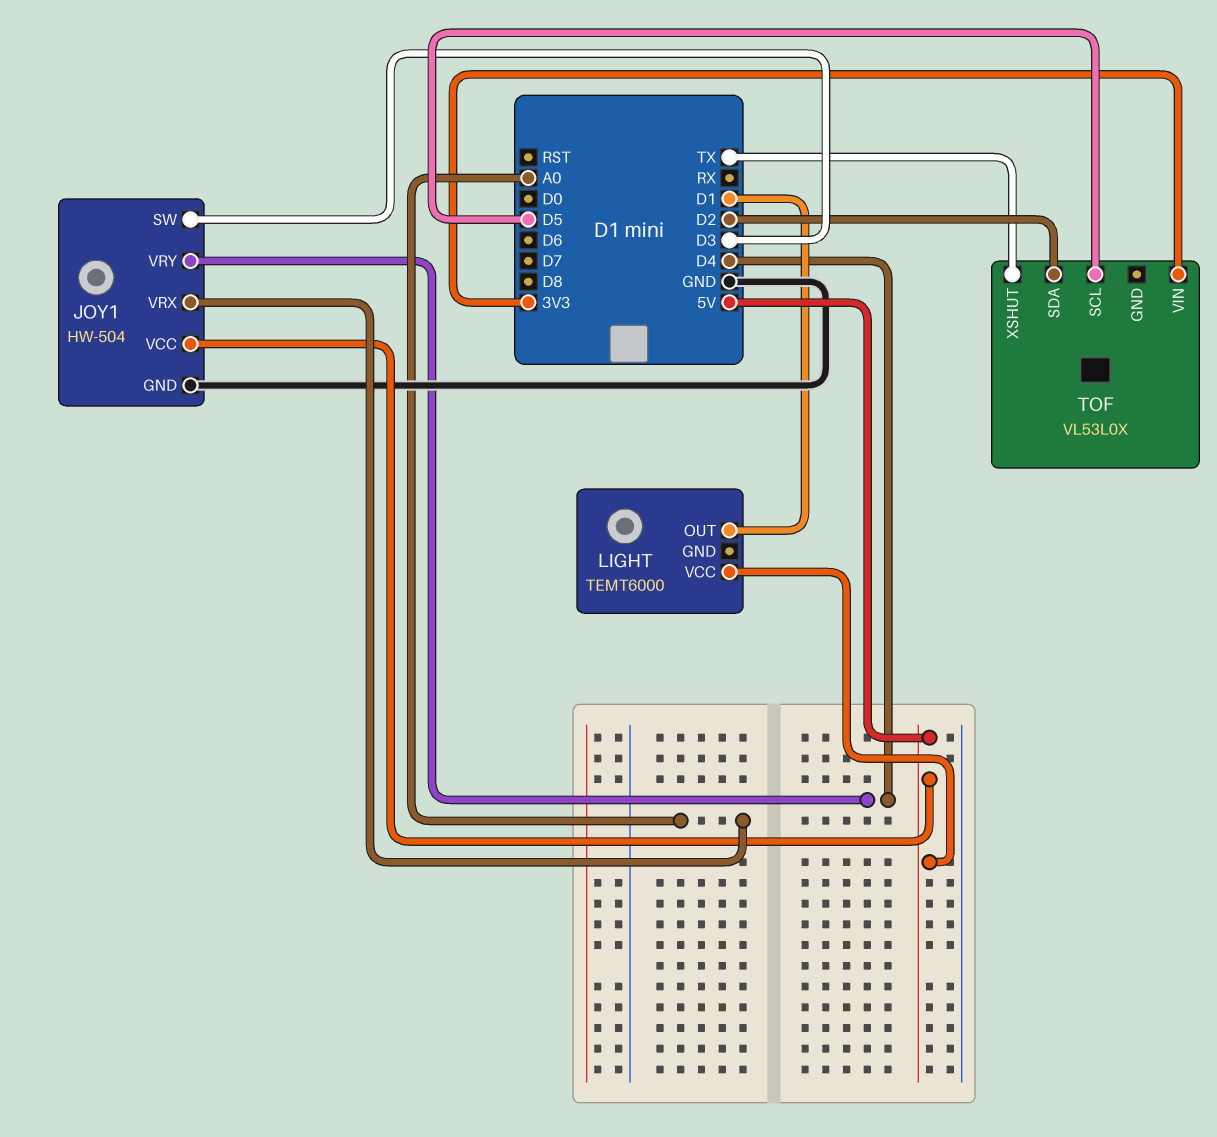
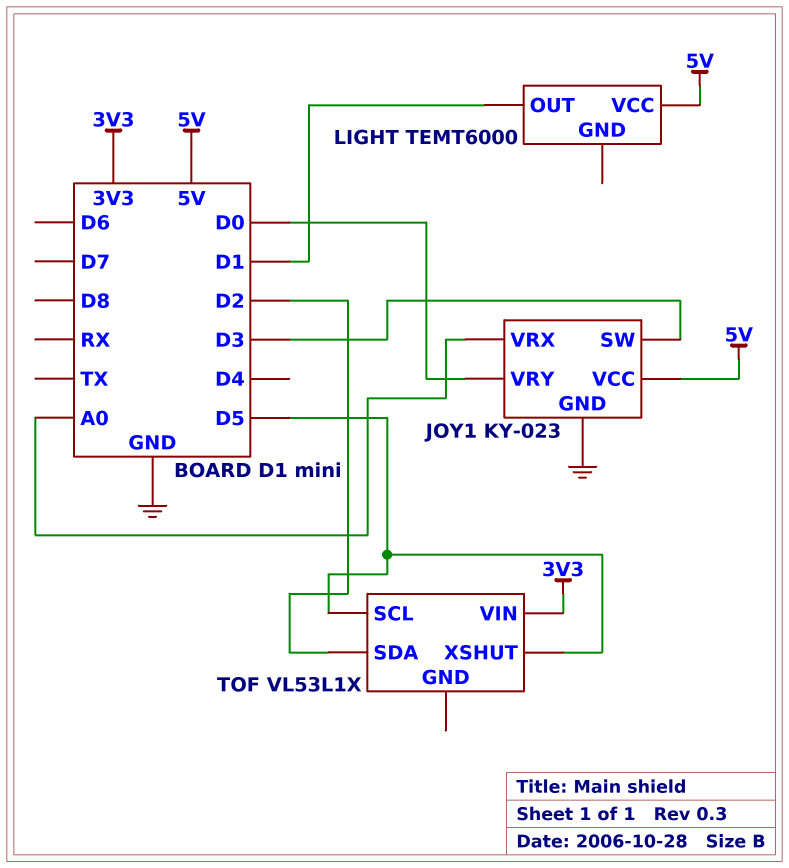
JOY1: HW-504 -> KY-023
JOY1 pin VRY: D4 -> D0
TOF: VL53L0X -> VL53L1X
TOF pin XSHUT: TX -> D5

